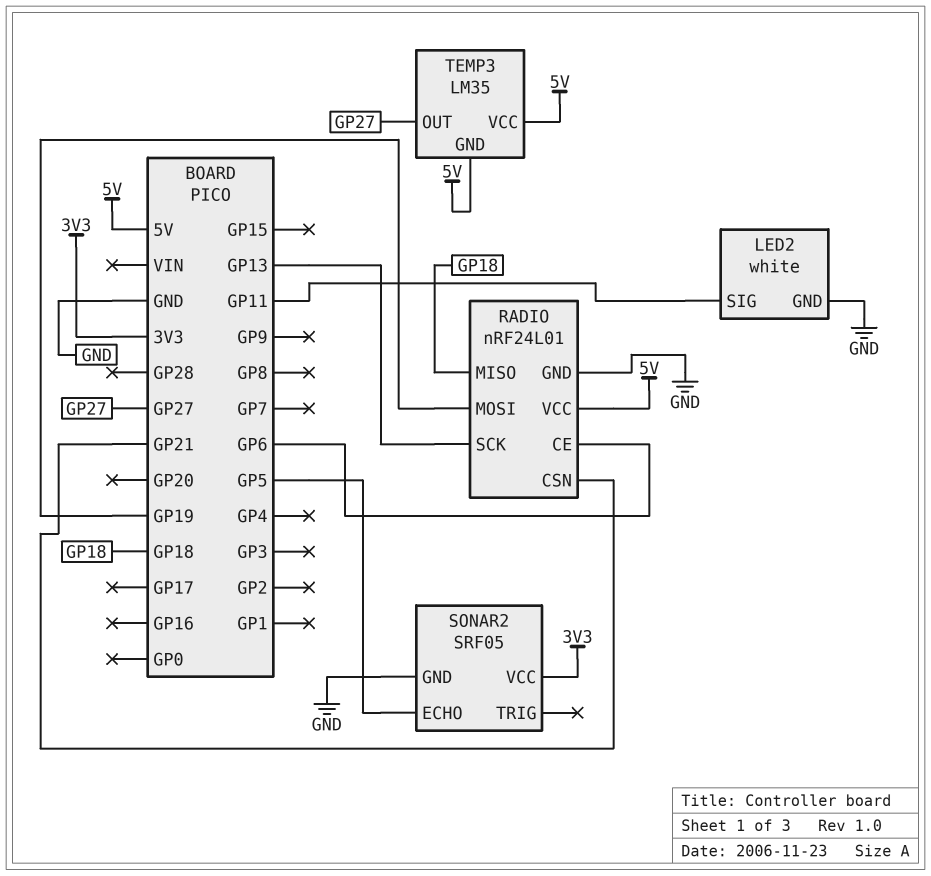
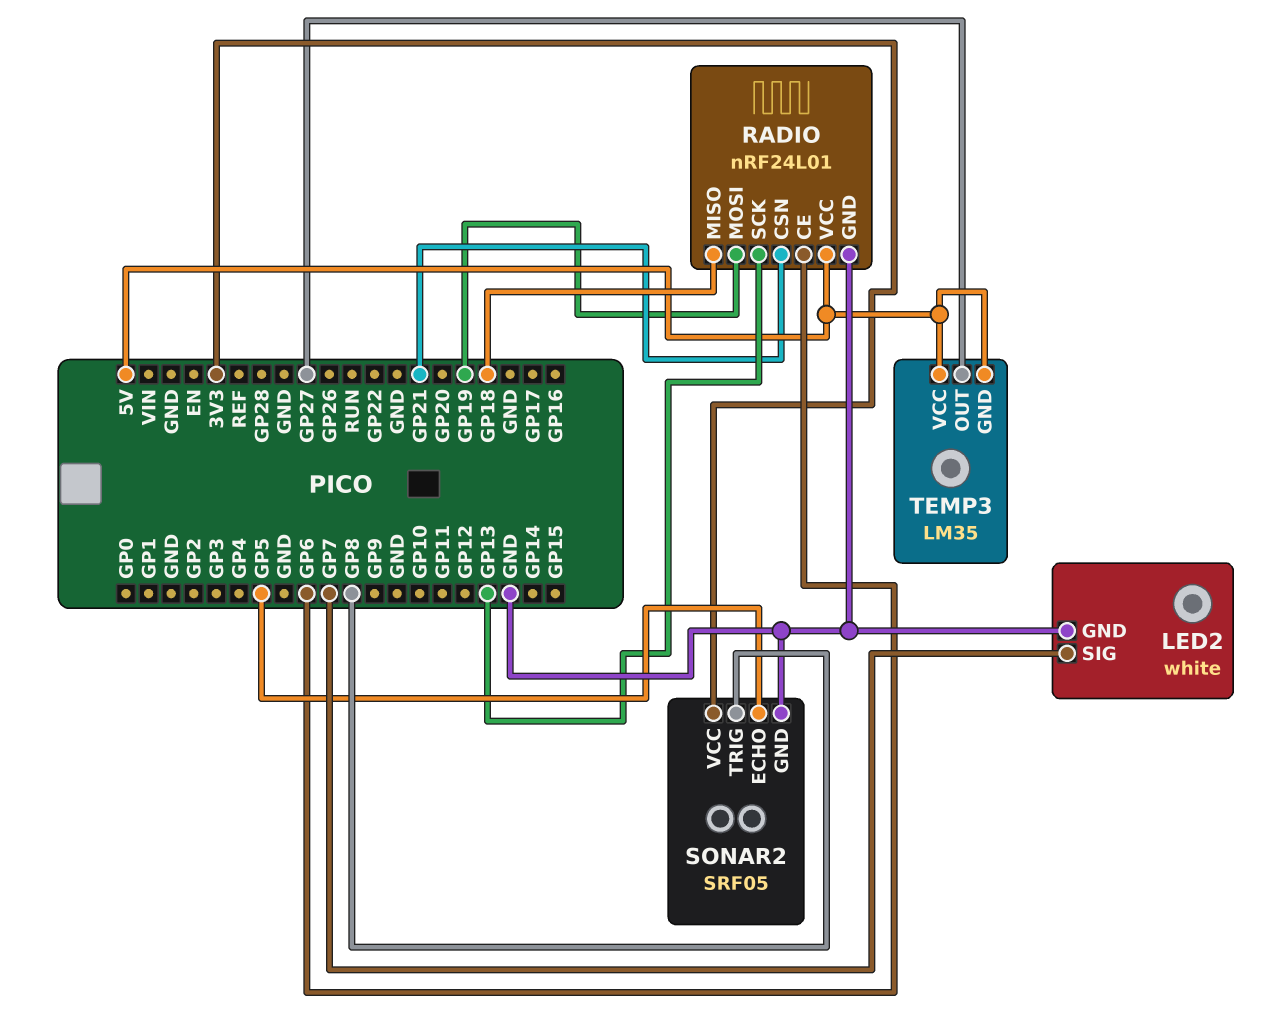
LED2 pin SIG: GP11 -> GP7
SONAR2 pin TRIG: none -> GP8

